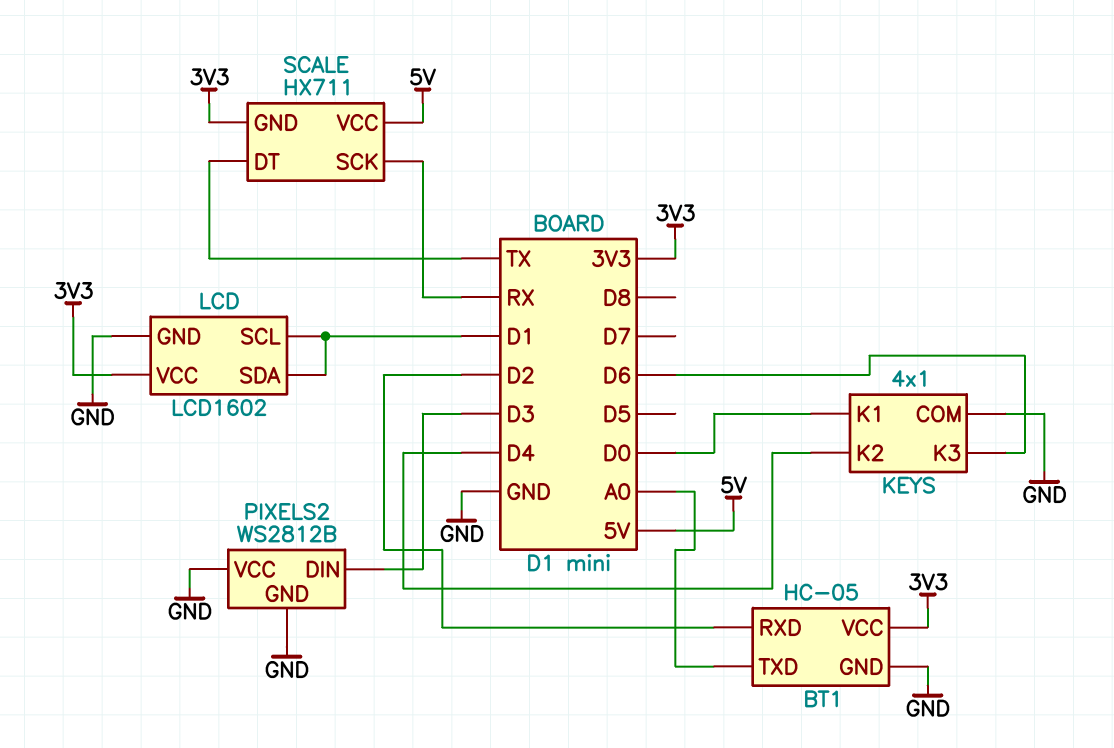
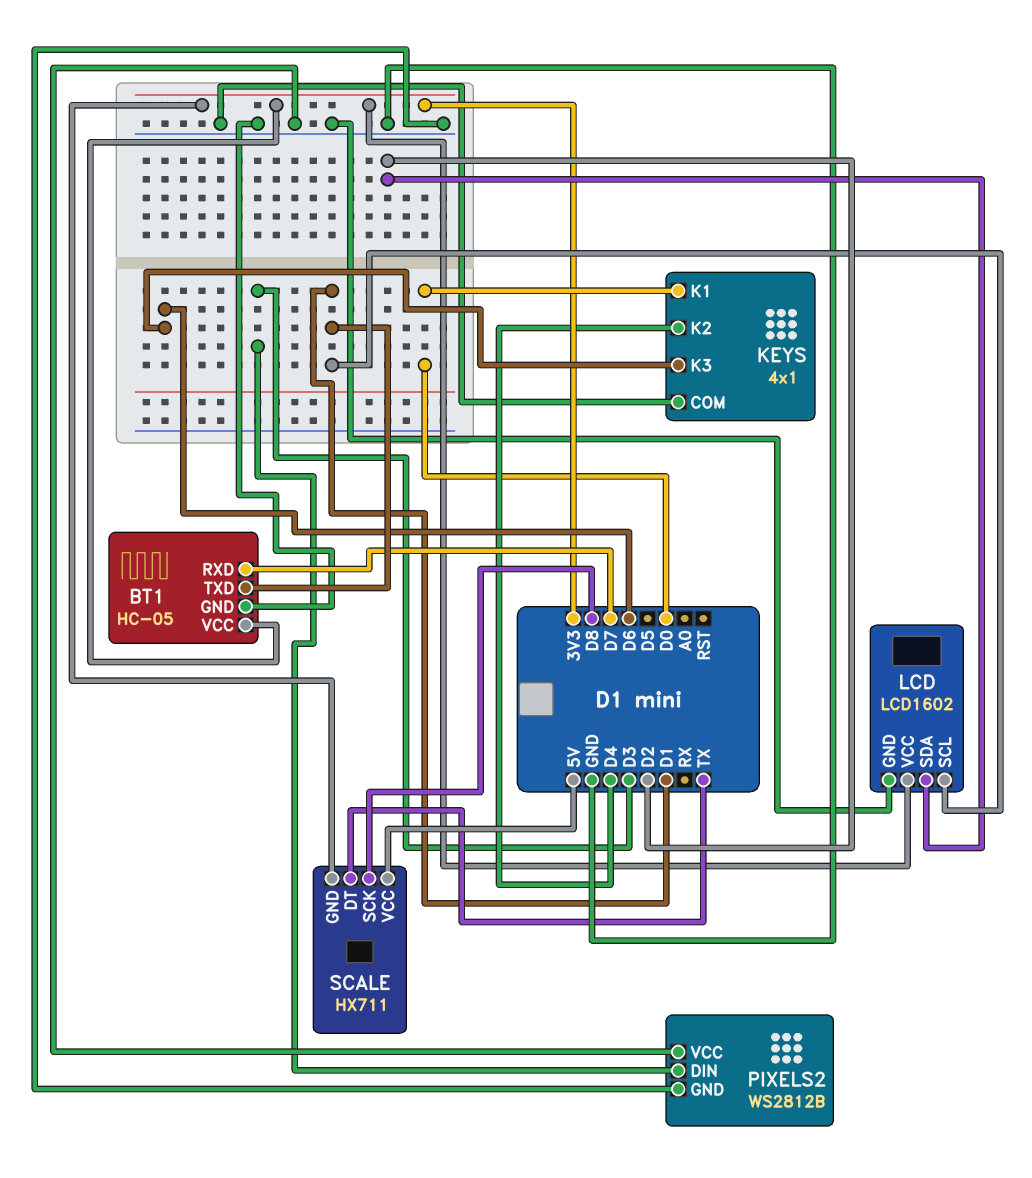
BT1 pin RXD: D2 -> D7
BT1 pin TXD: A0 -> D1
LCD pin SDA: D1 -> D2
SCALE pin SCK: RX -> D8

